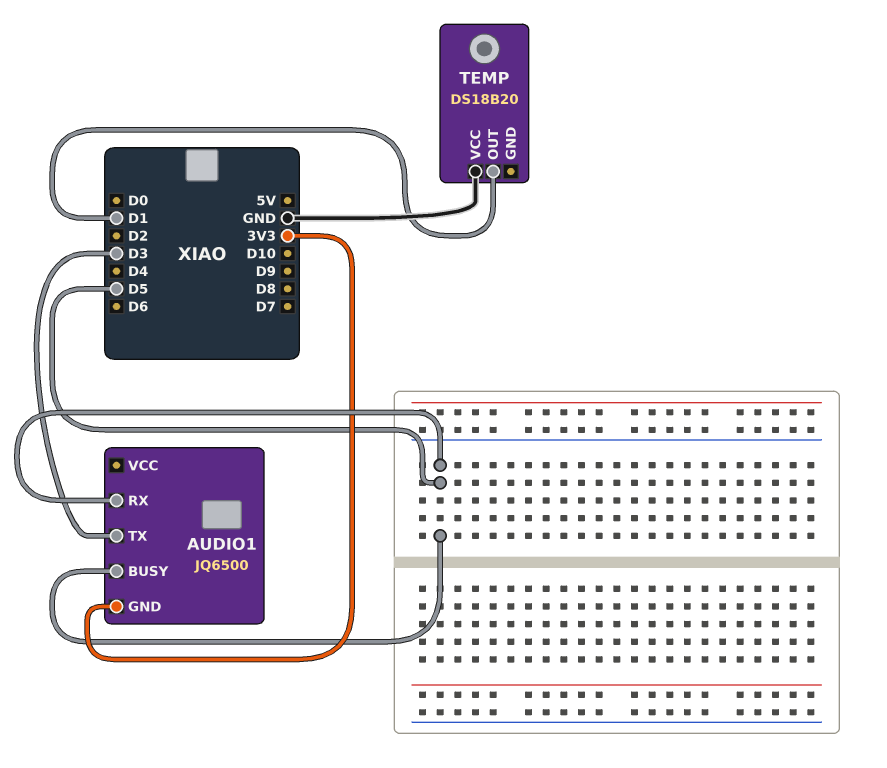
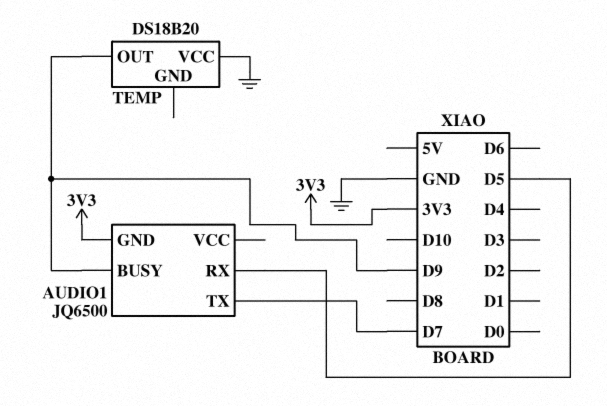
AUDIO1 pin BUSY: D5 -> D9
AUDIO1 pin TX: D3 -> D7
TEMP pin OUT: D1 -> D9

